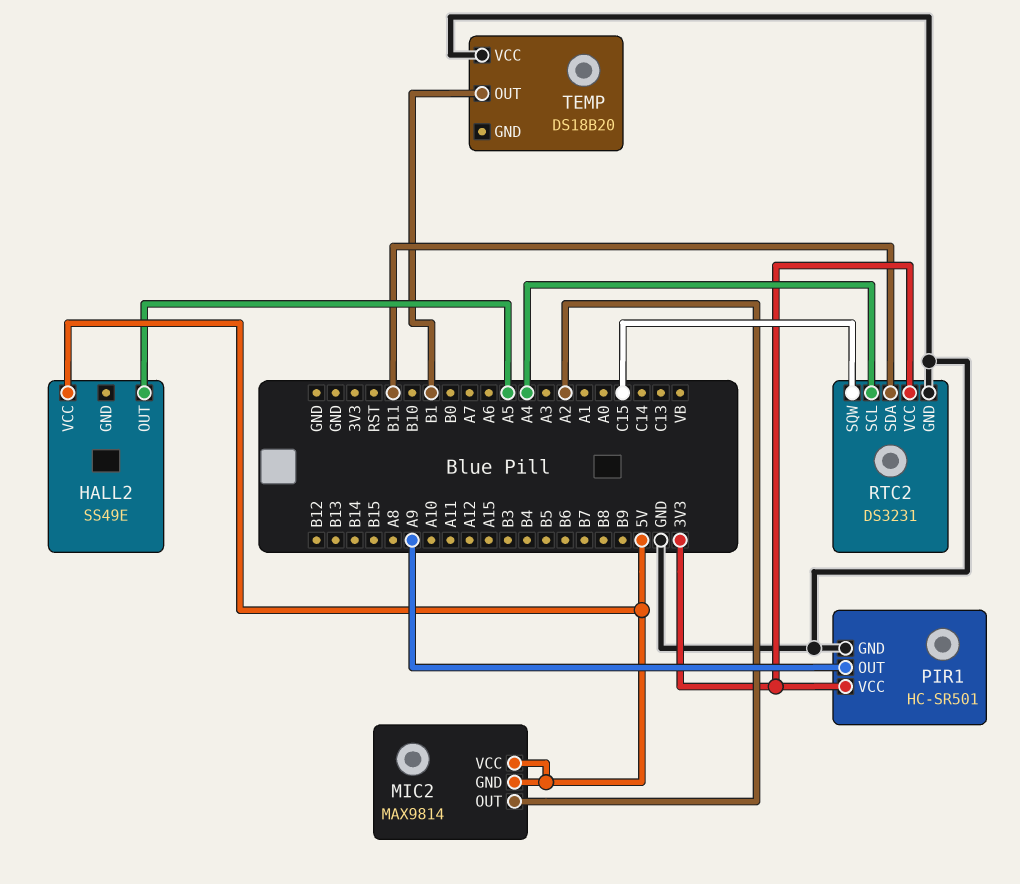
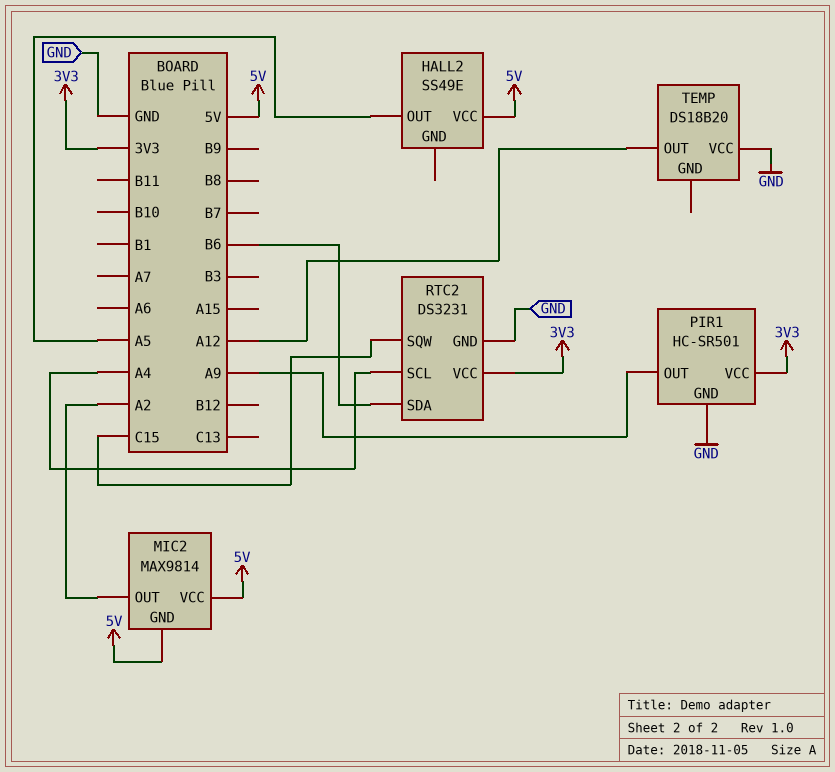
RTC2 pin SDA: B11 -> B6
TEMP pin OUT: B1 -> A12

